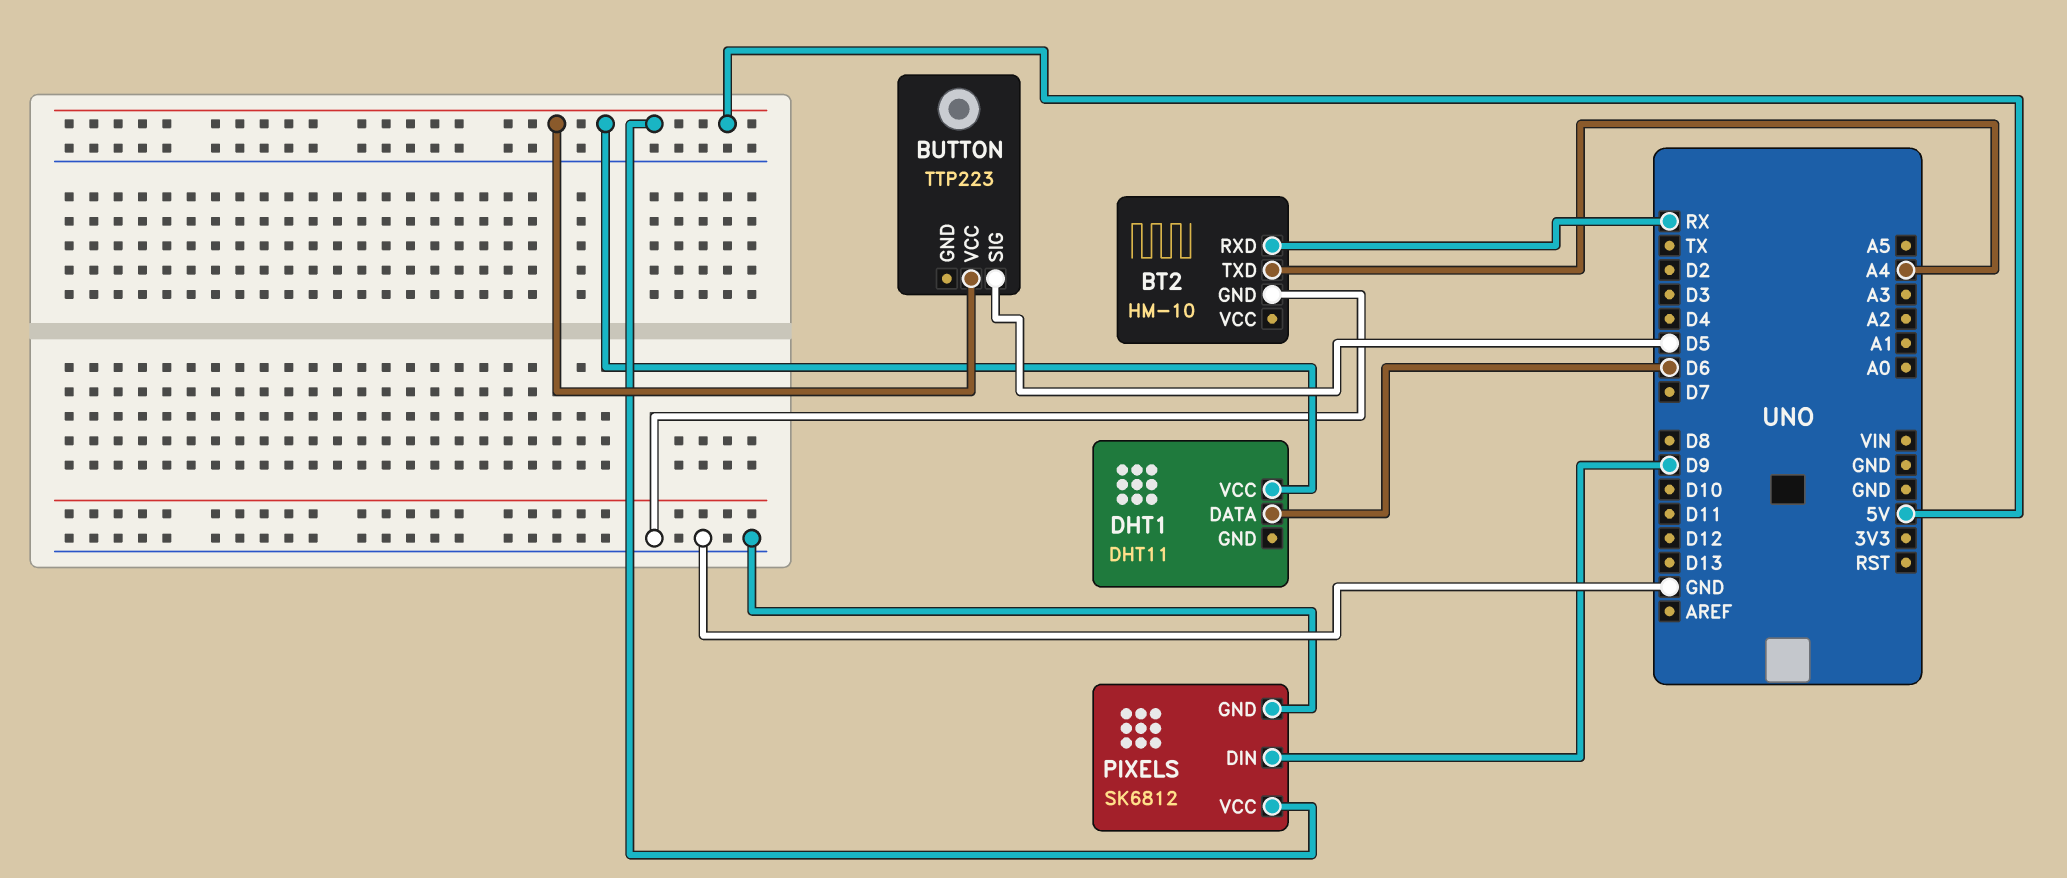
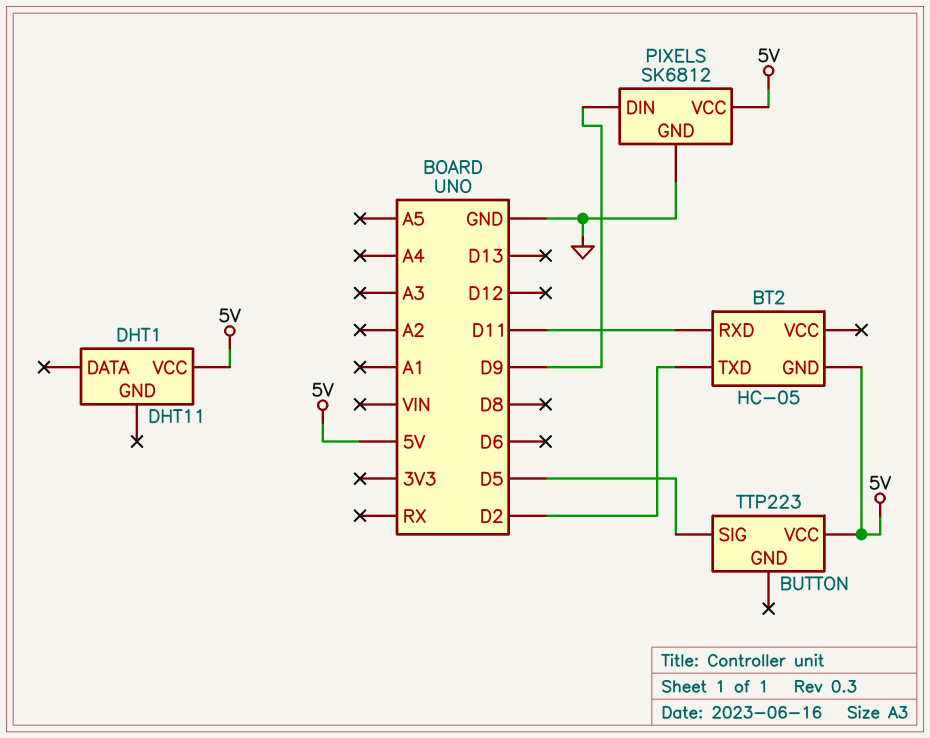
BT2: HM-10 -> HC-05
BT2 pin GND: GND -> 5V
BT2 pin RXD: RX -> D11
BT2 pin TXD: A4 -> D2
DHT1 pin DATA: D6 -> none

